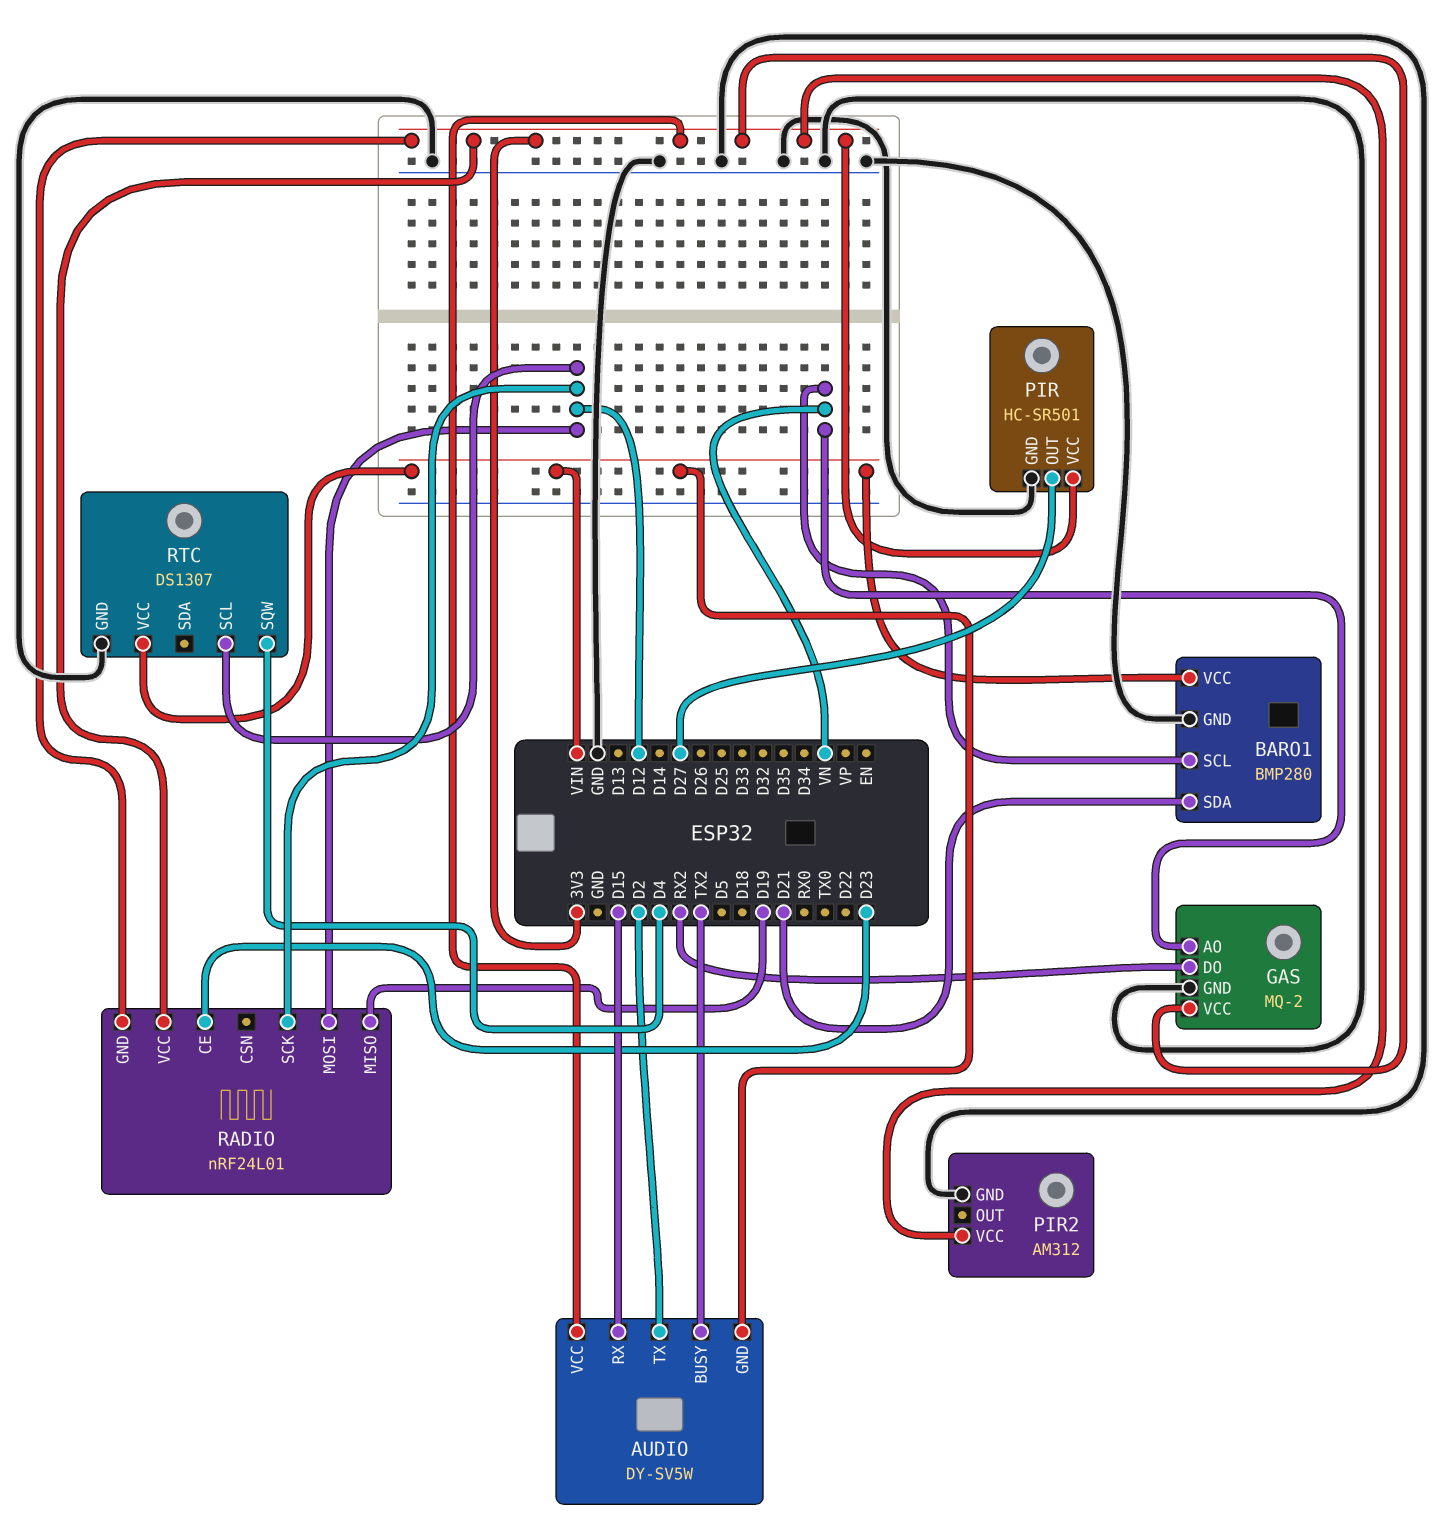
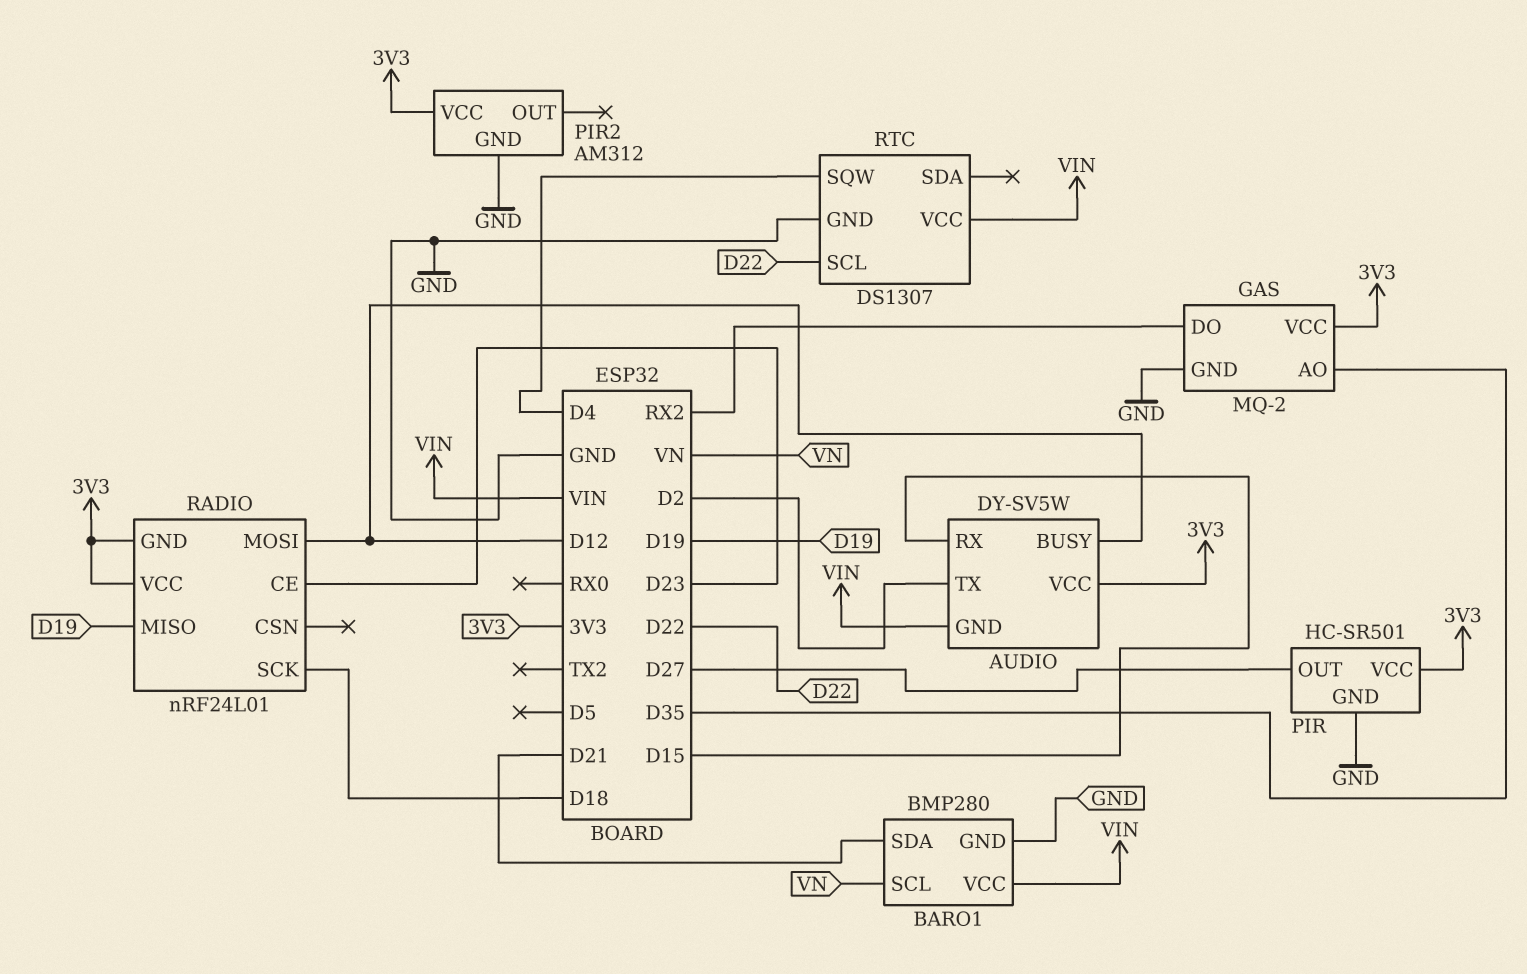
AUDIO pin BUSY: TX2 -> D12
GAS pin AO: VN -> D35
RADIO pin SCK: D12 -> D18
RTC pin SCL: D12 -> D22

